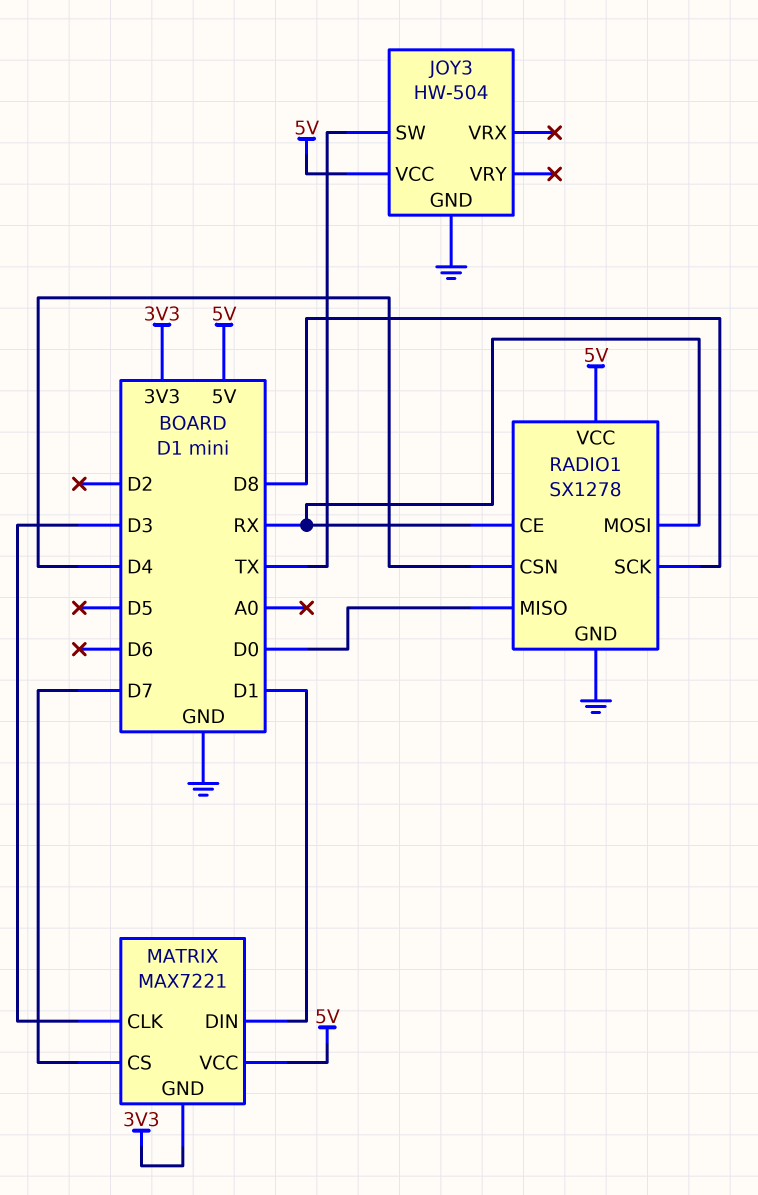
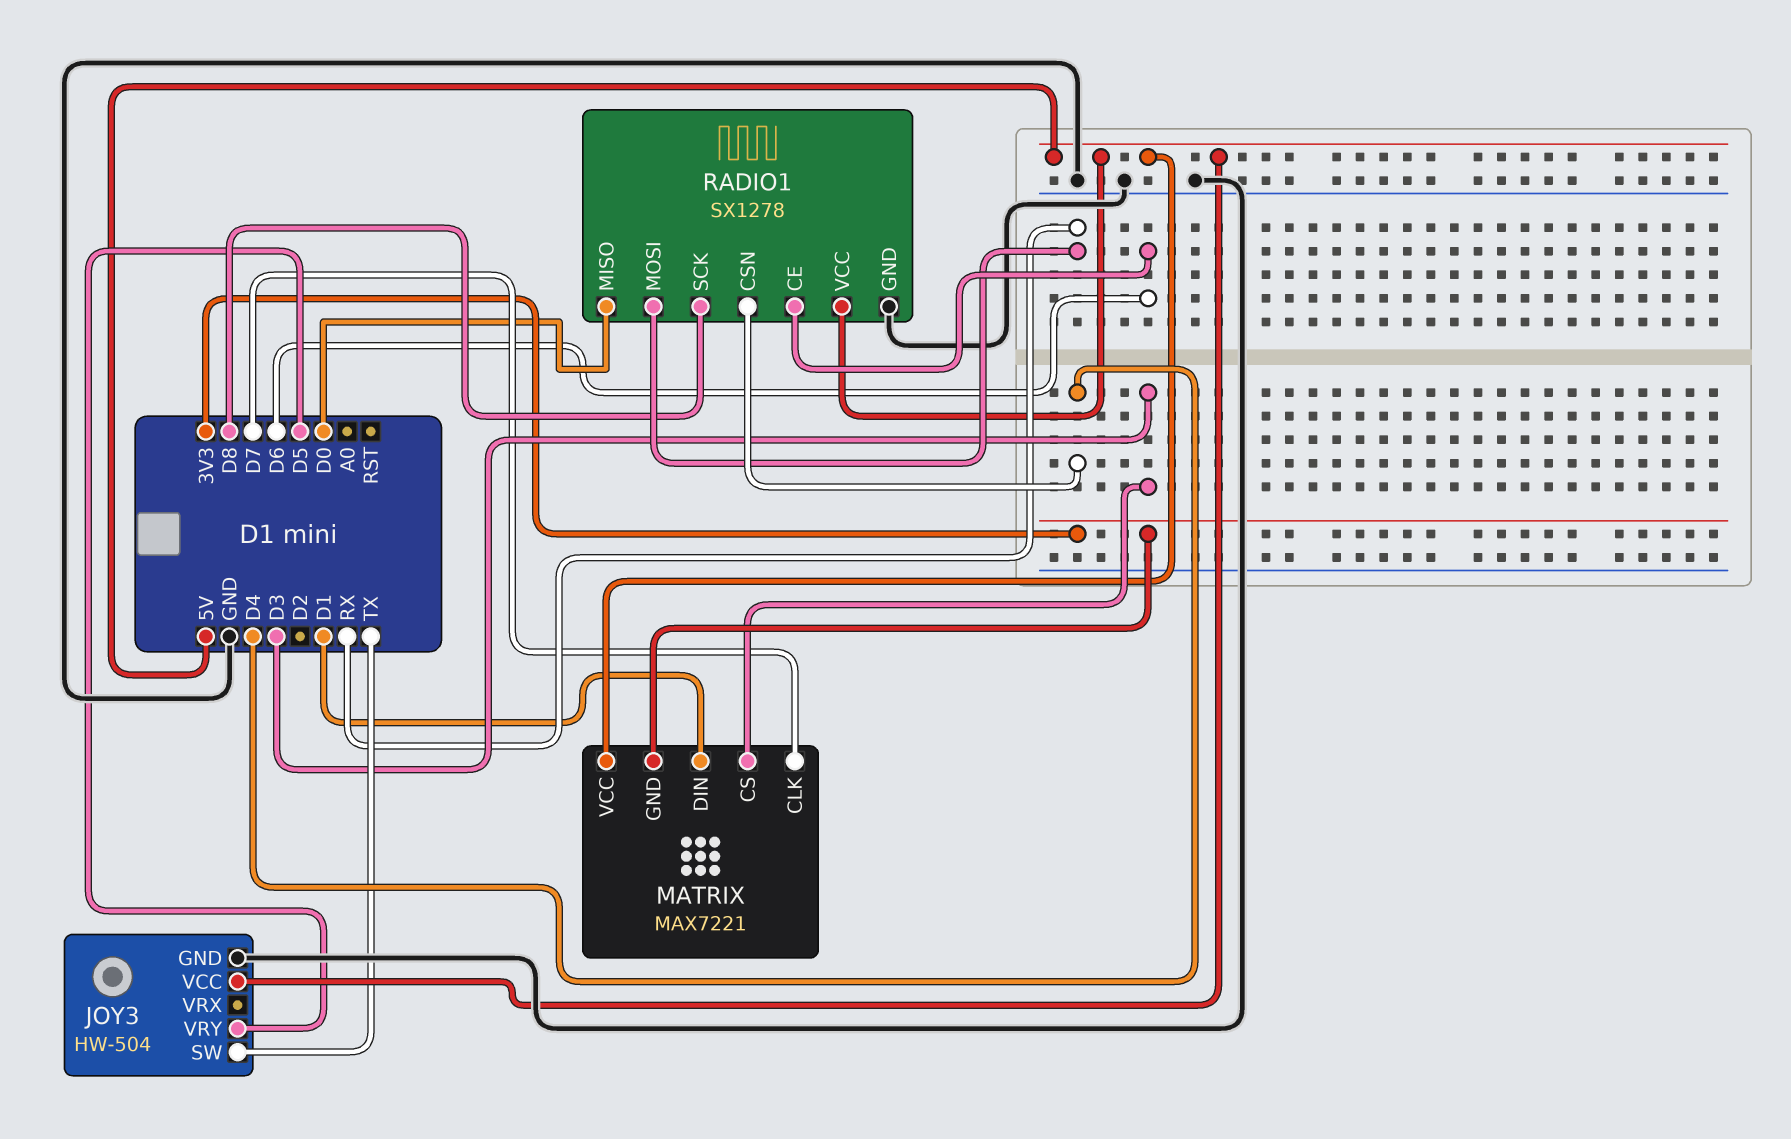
JOY3 pin VRY: none -> D5
MATRIX pin CLK: D3 -> D7
MATRIX pin CS: D7 -> D3
RADIO1 pin CE: RX -> D6

